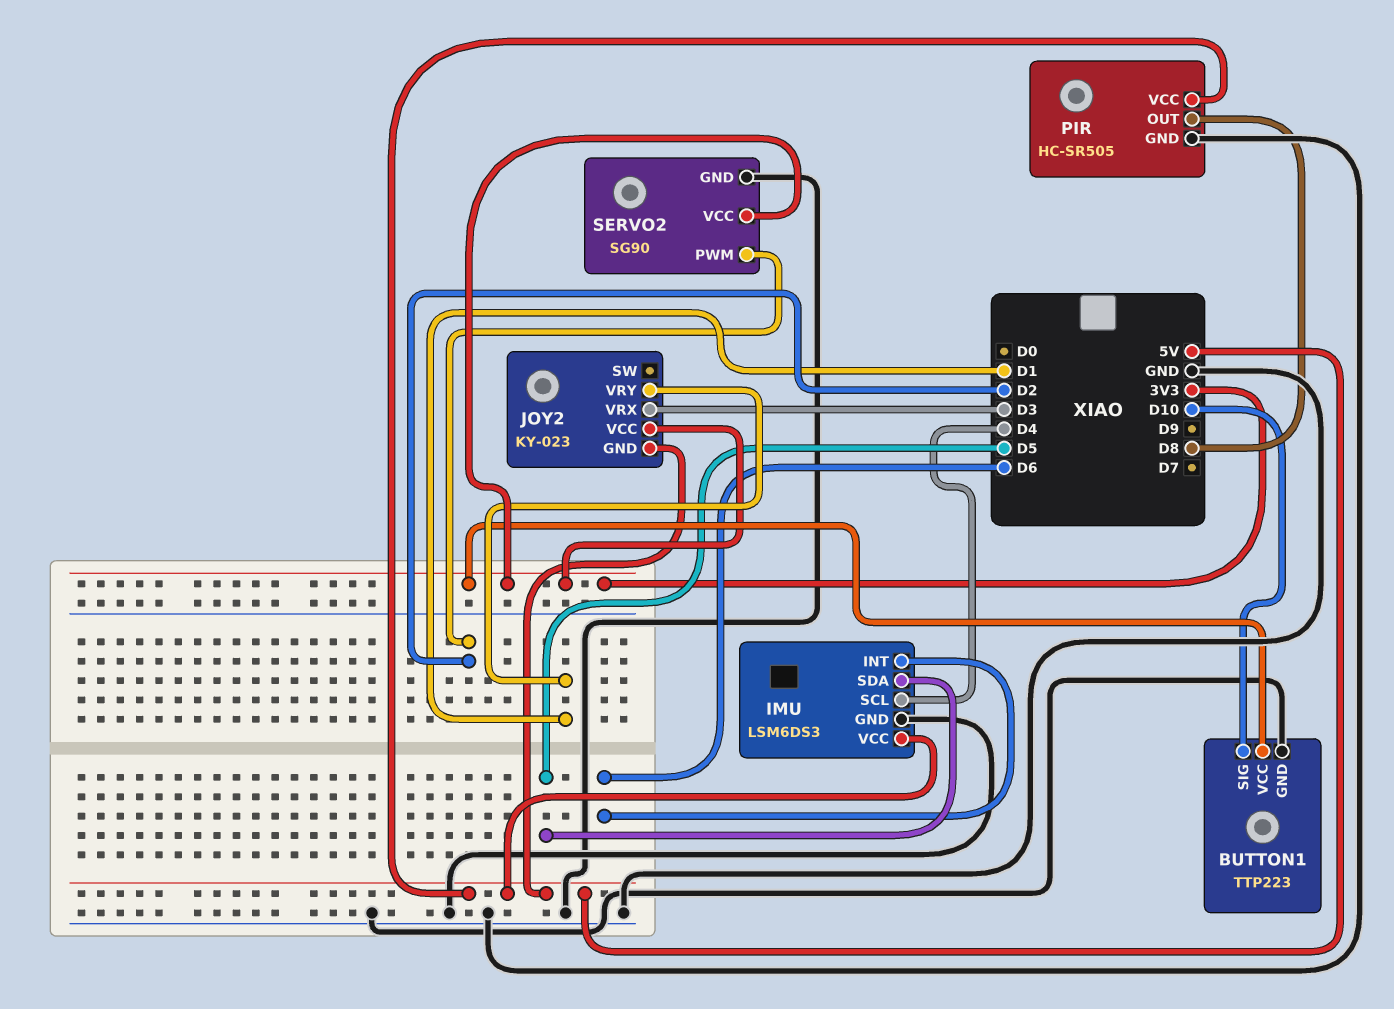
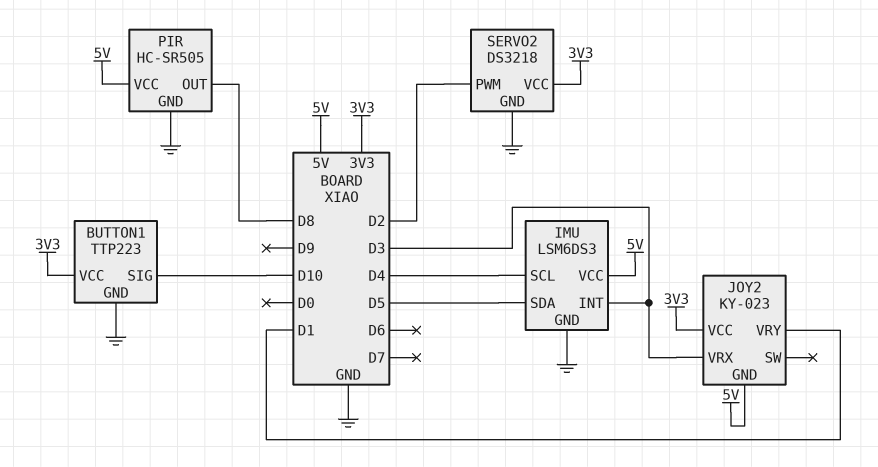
IMU pin INT: D6 -> D3
SERVO2: SG90 -> DS3218

